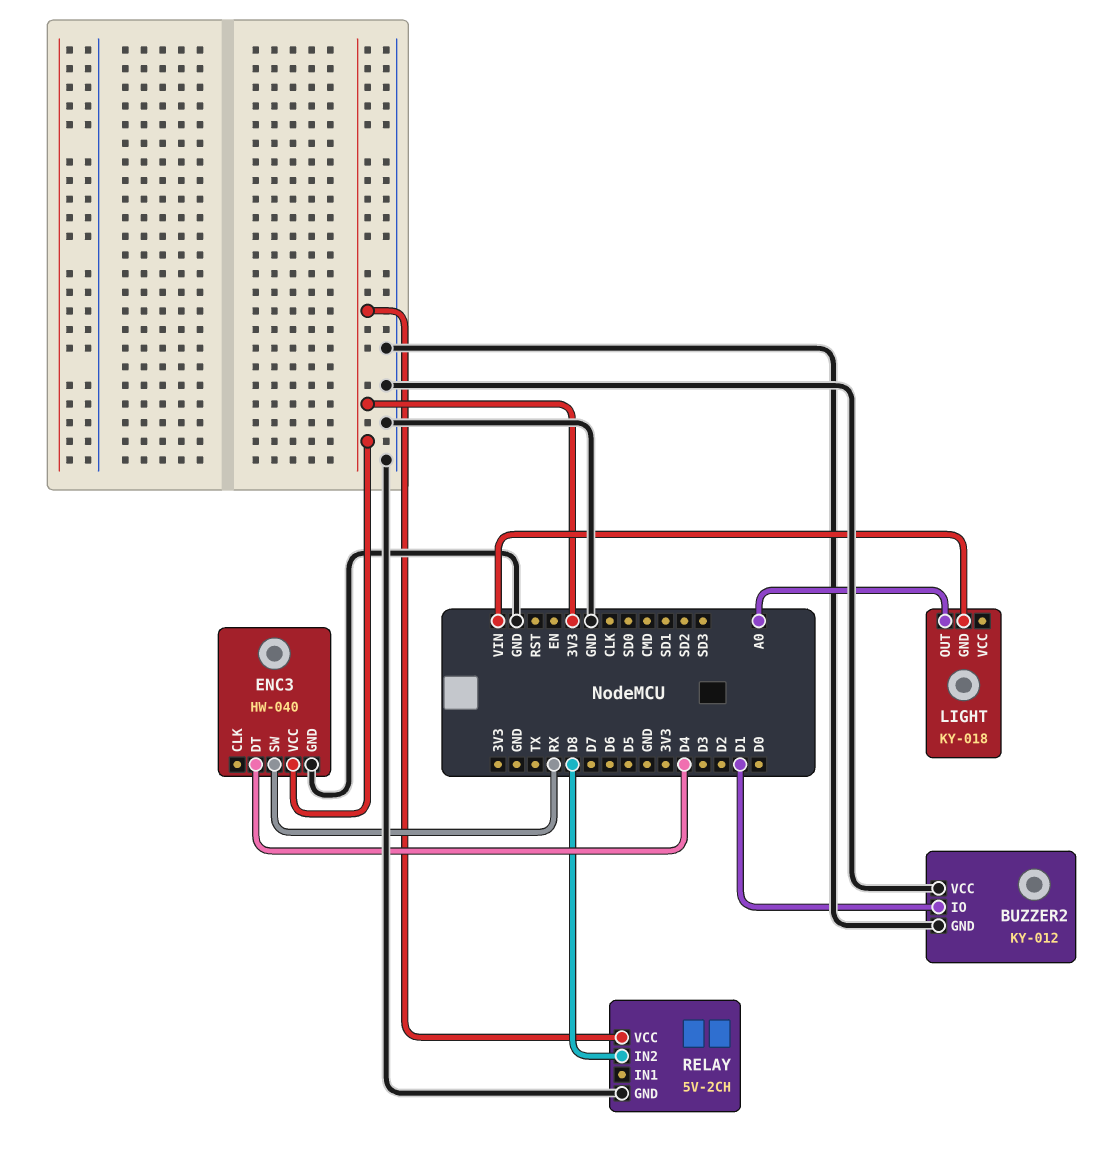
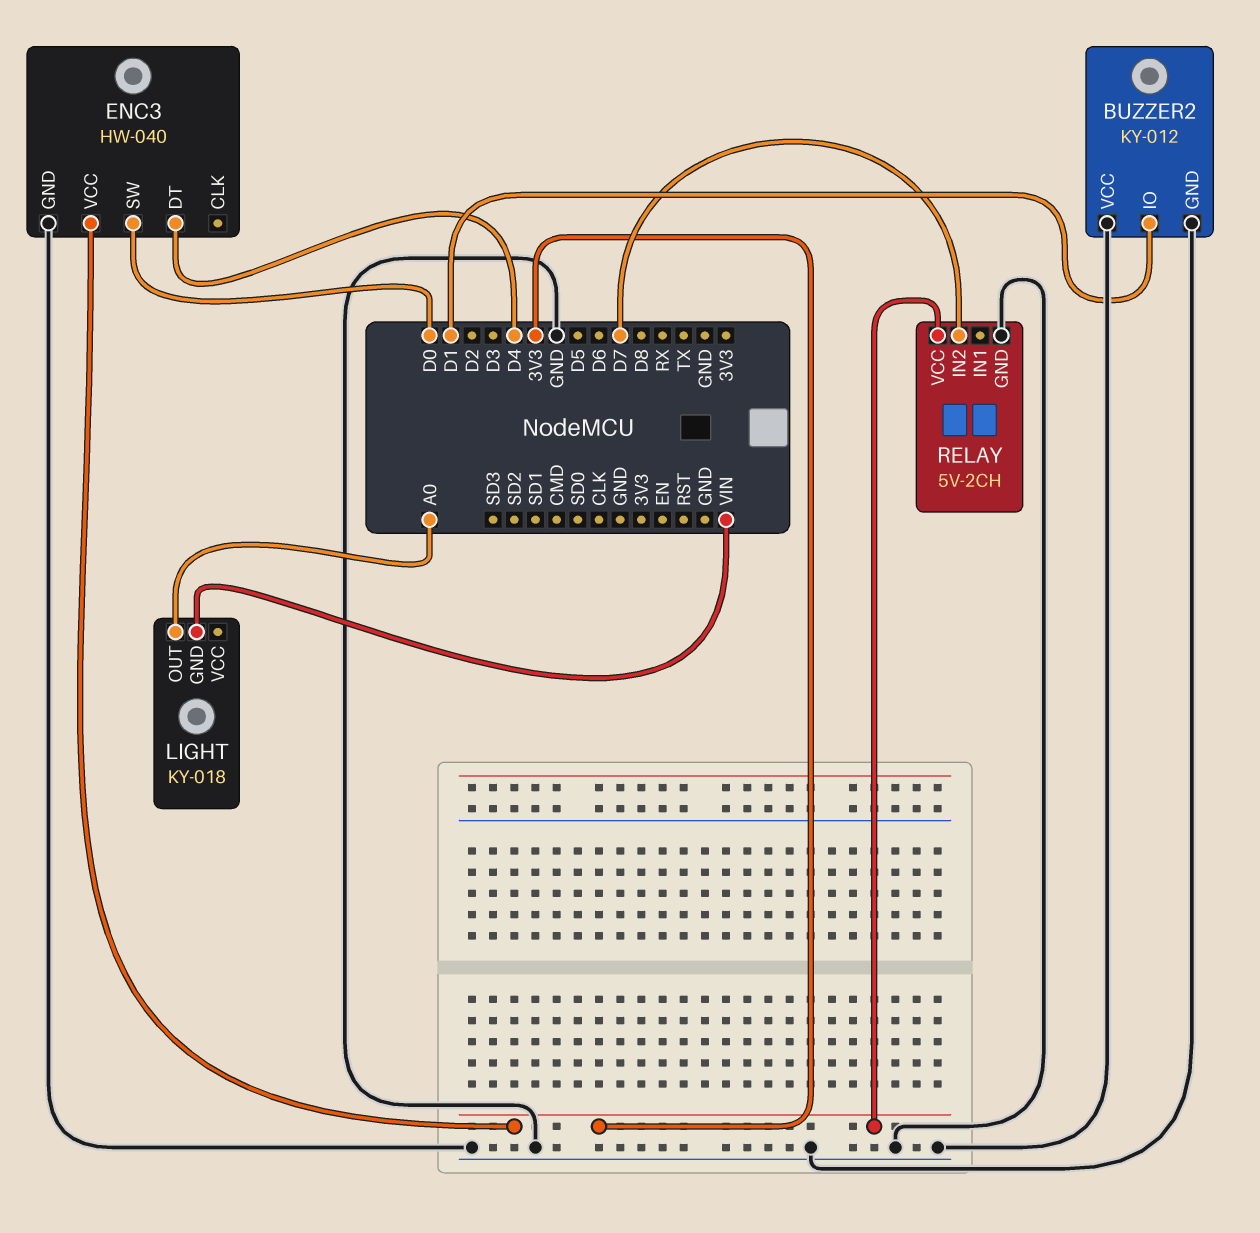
ENC3 pin SW: RX -> D0
RELAY pin IN2: D8 -> D7

